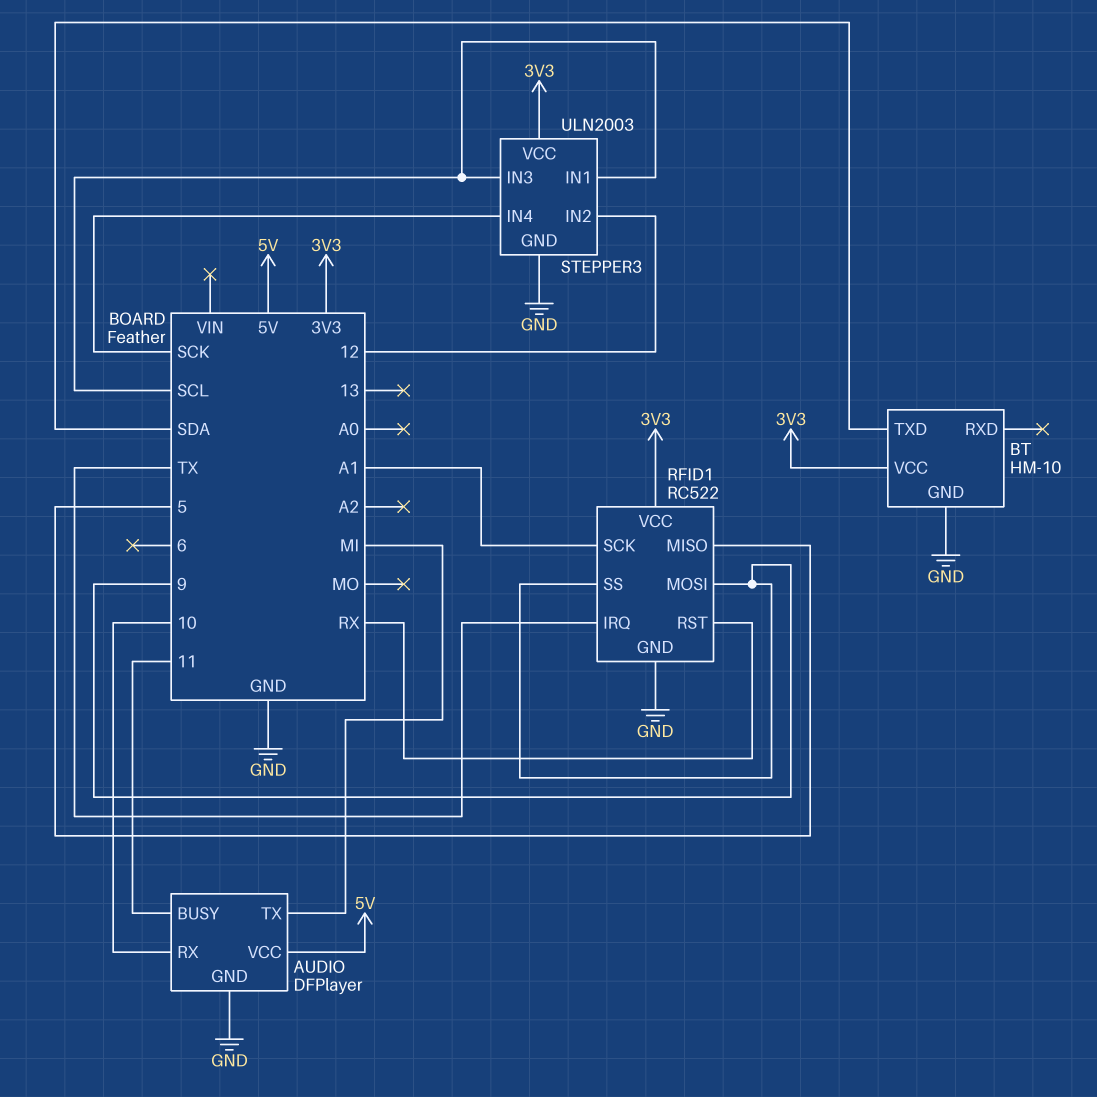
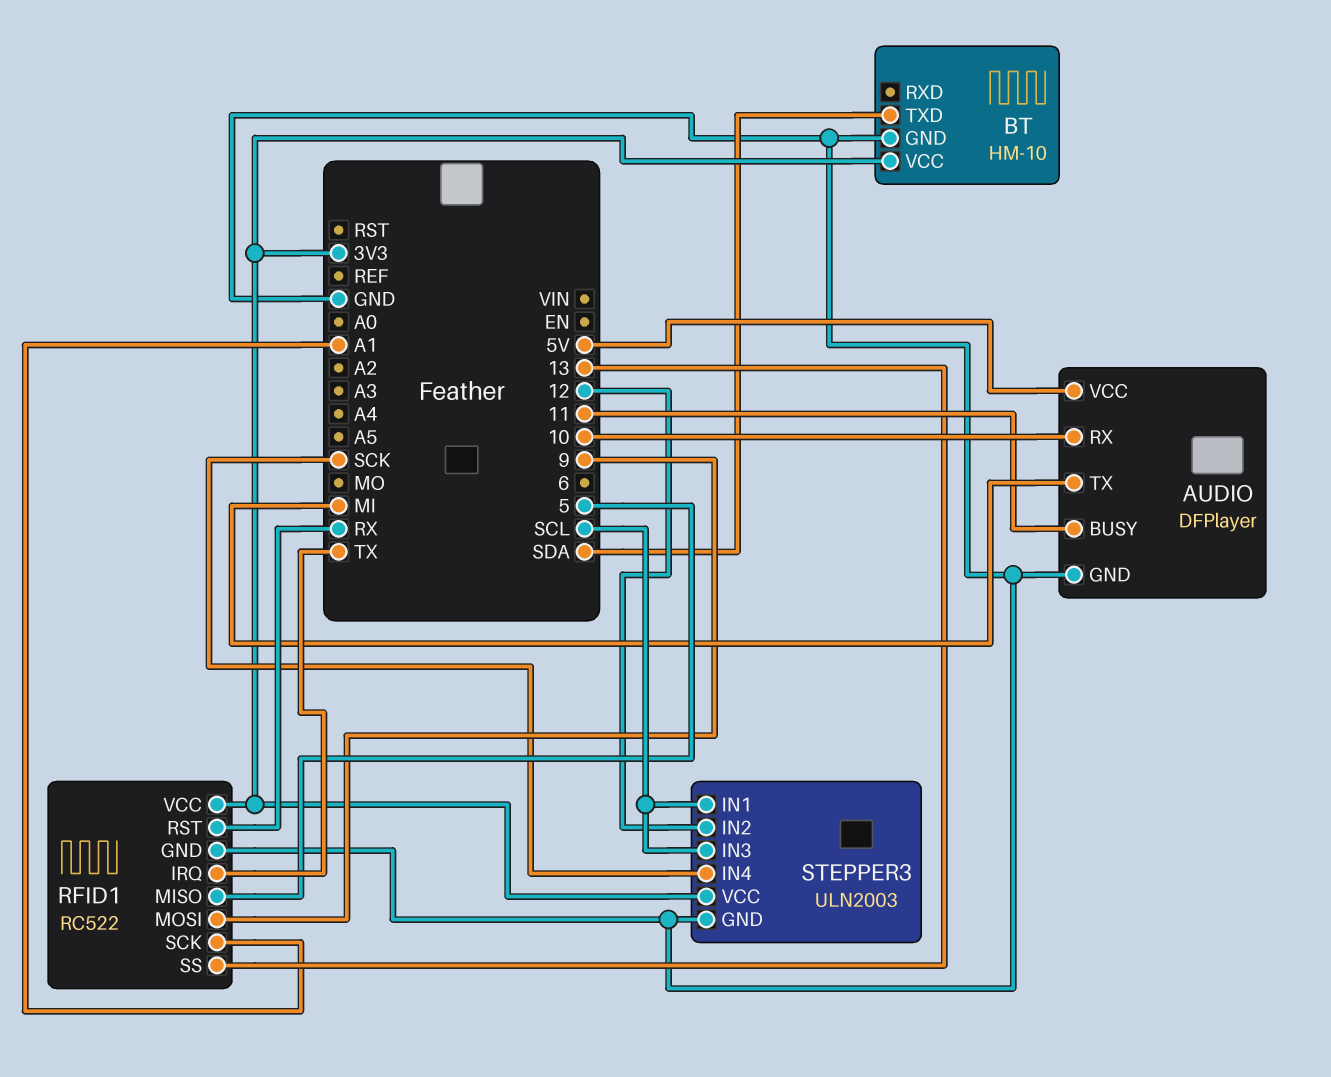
RFID1 pin SS: 9 -> 13

